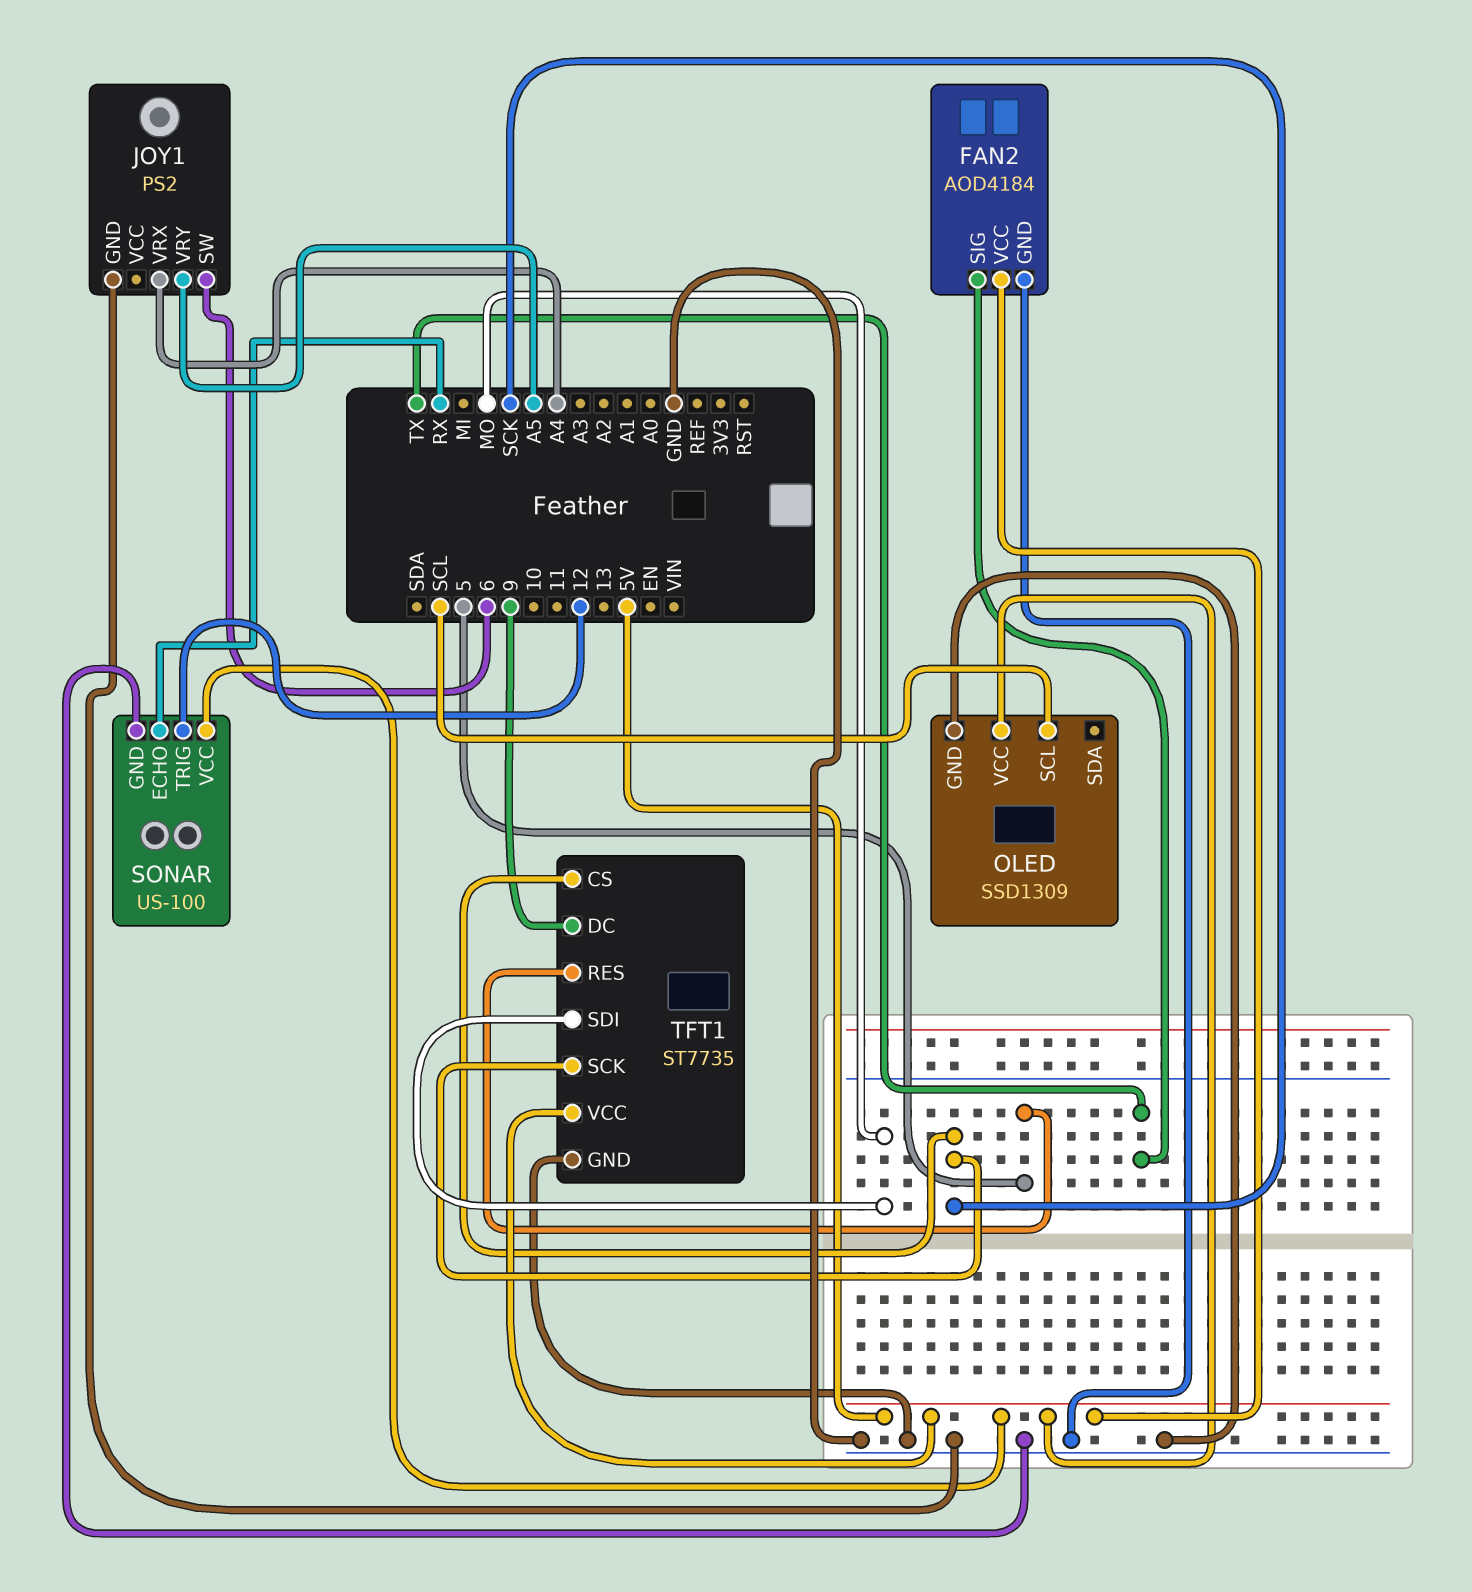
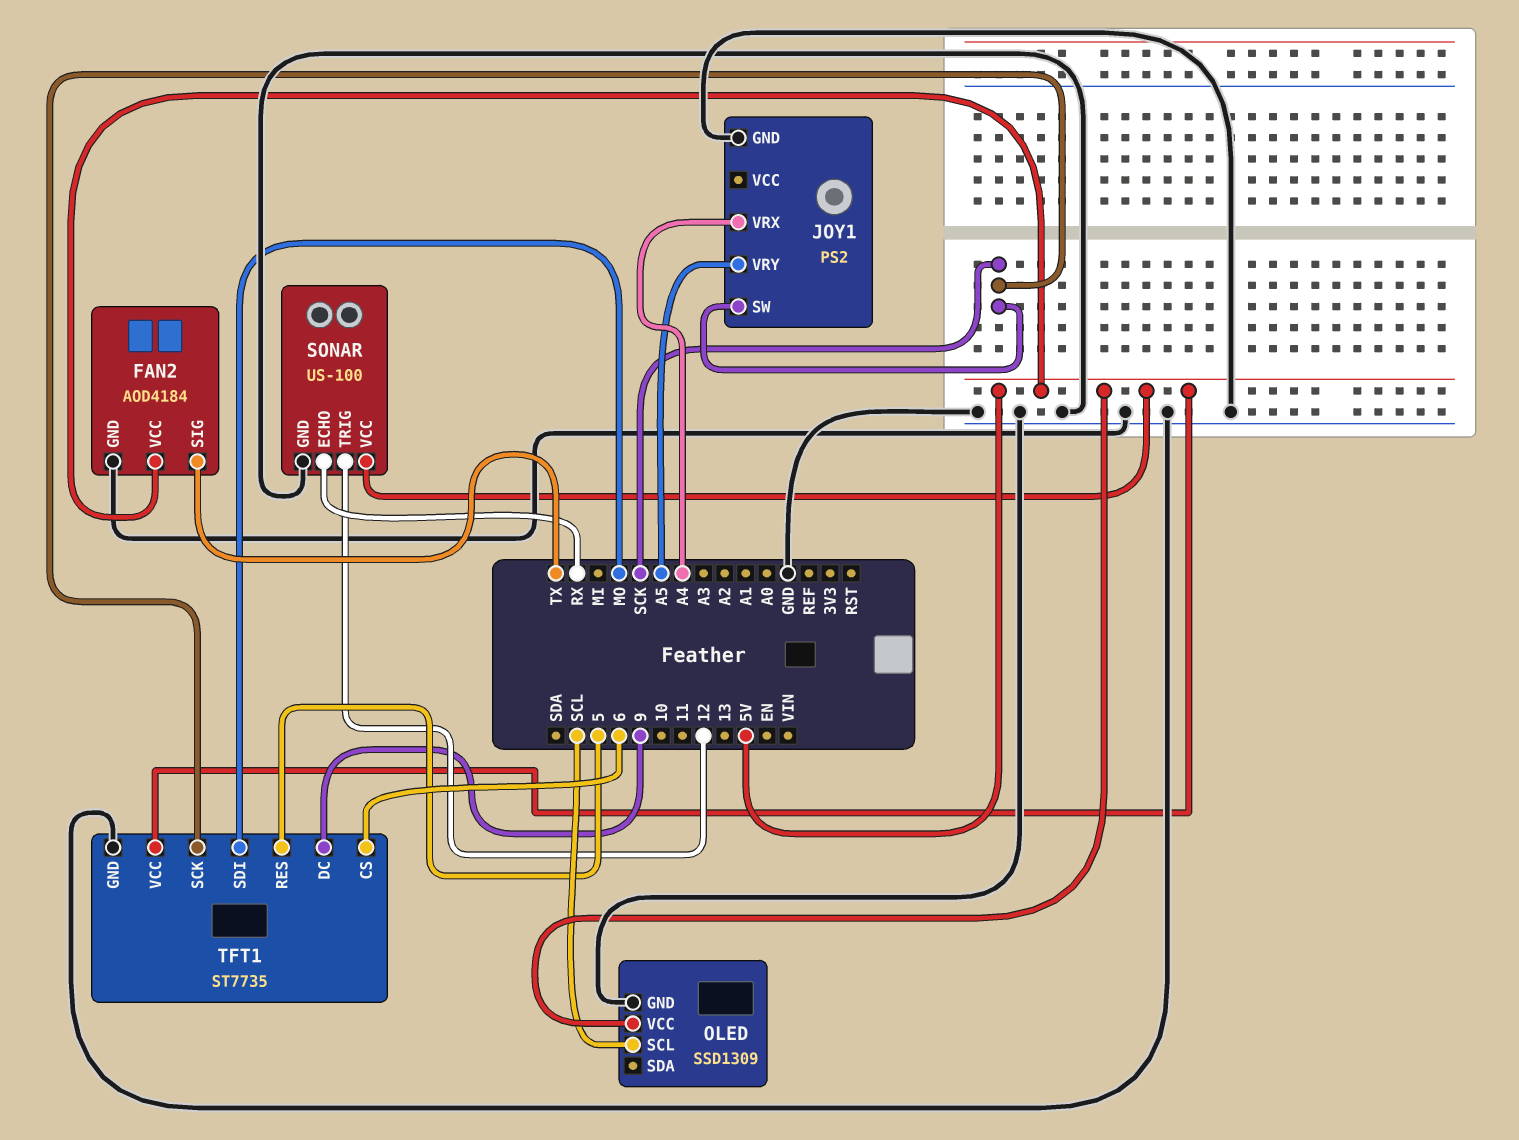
JOY1 pin SW: 6 -> SCK
TFT1 pin CS: SCK -> 6

